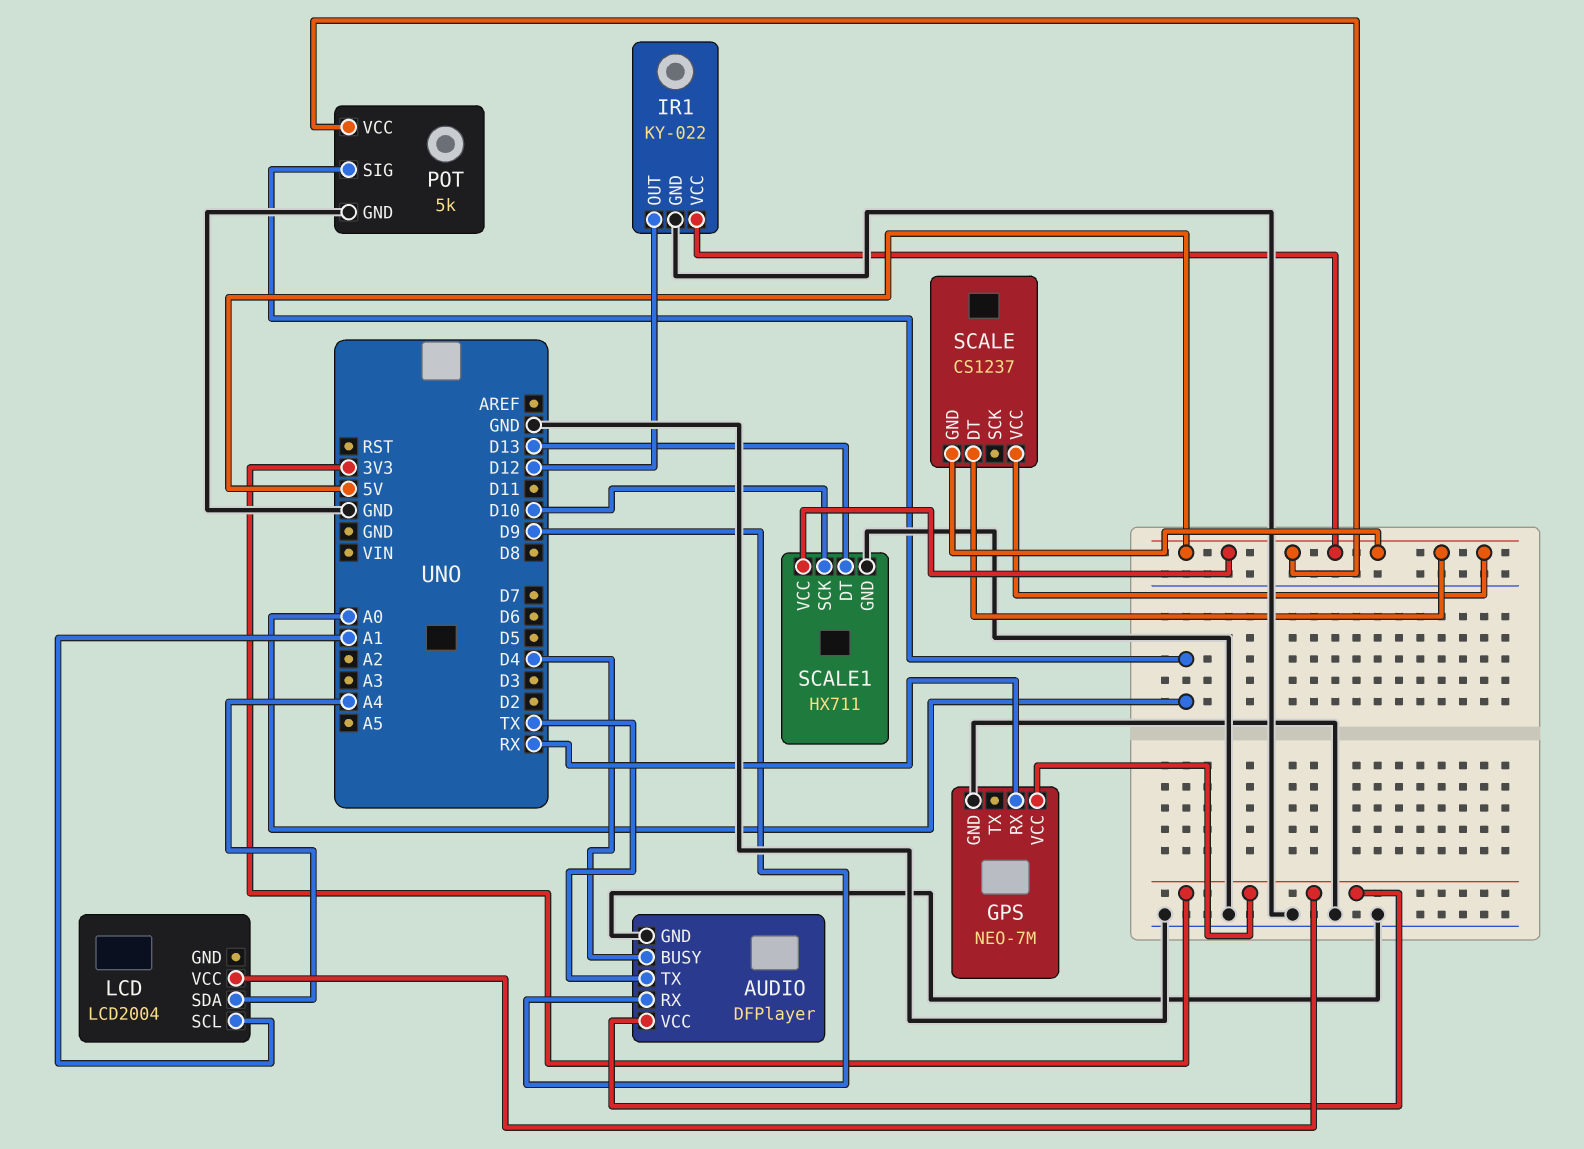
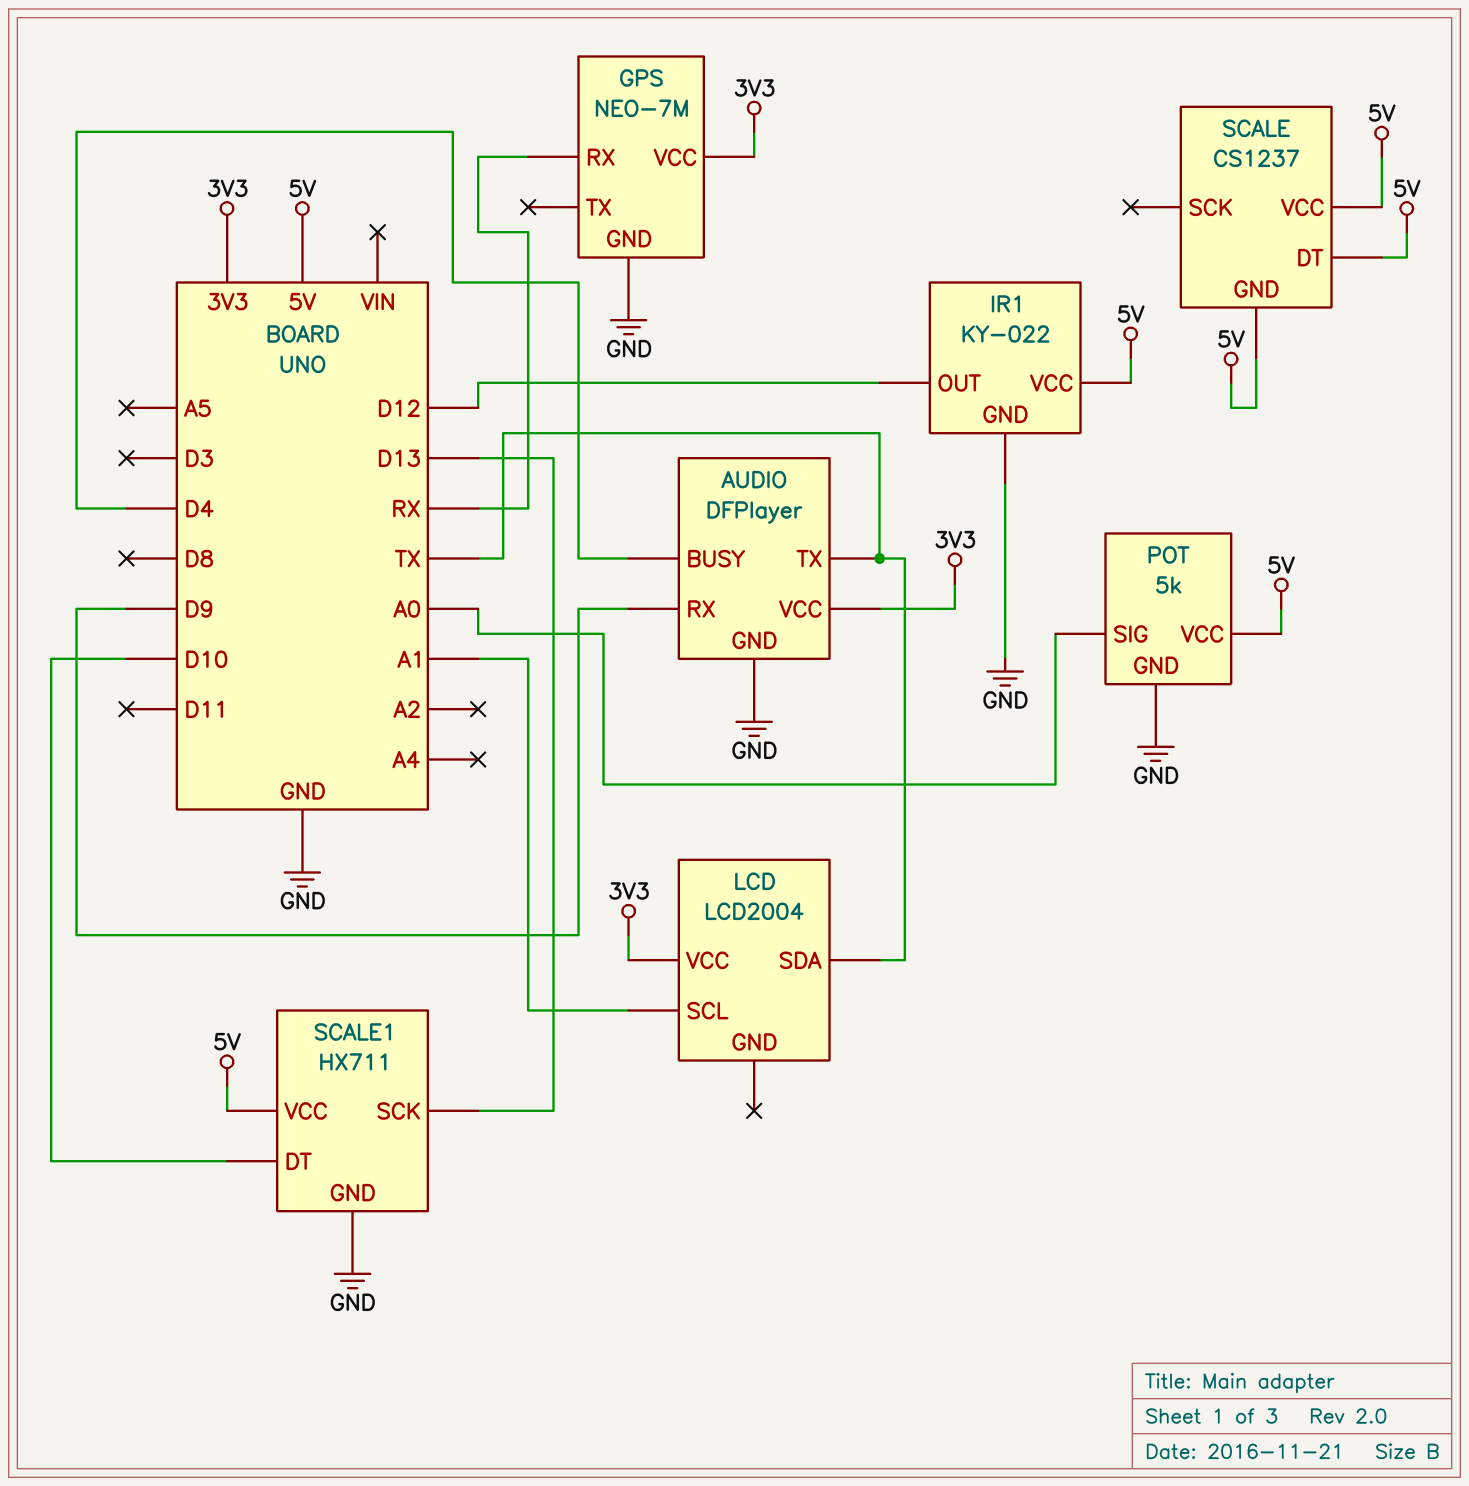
LCD pin SDA: A4 -> TX
SCALE1 pin DT: D13 -> D10
SCALE1 pin SCK: D10 -> D13

